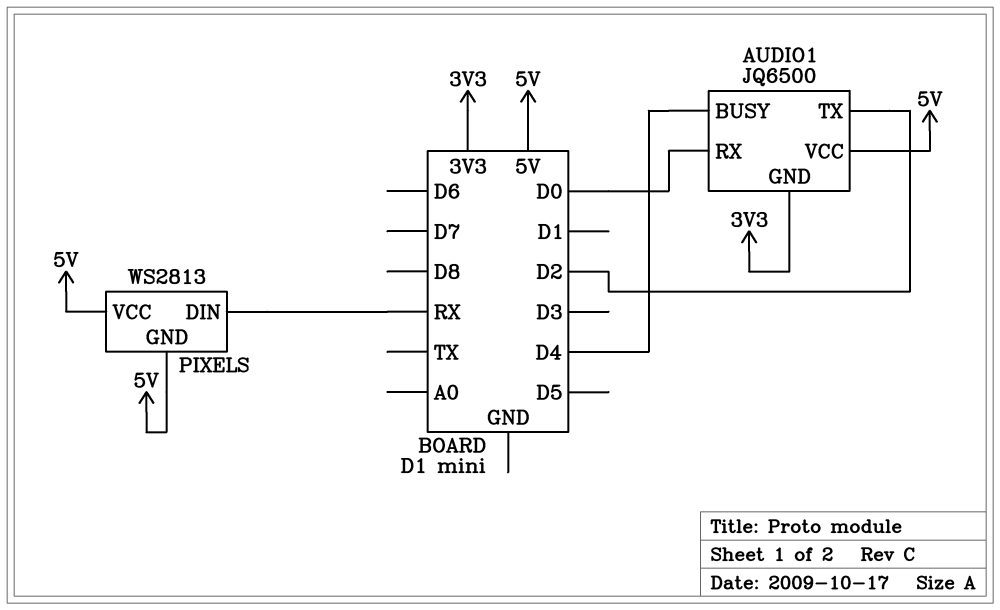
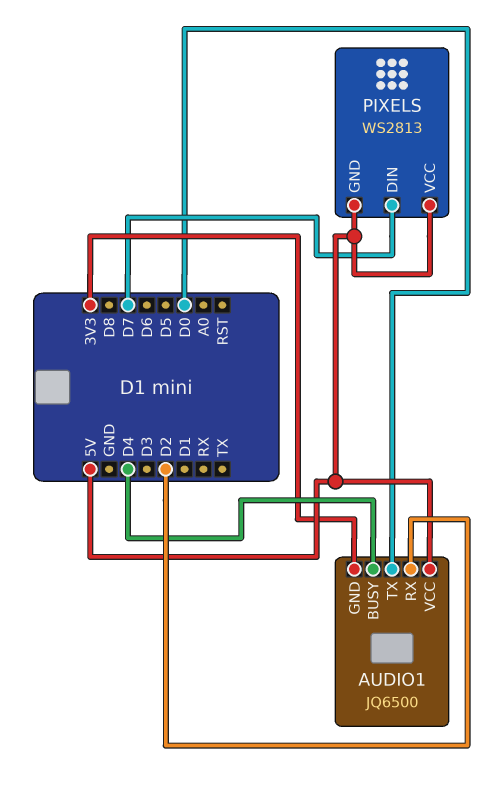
AUDIO1 pin RX: D0 -> D2
AUDIO1 pin TX: D2 -> D0
PIXELS pin DIN: RX -> D7

